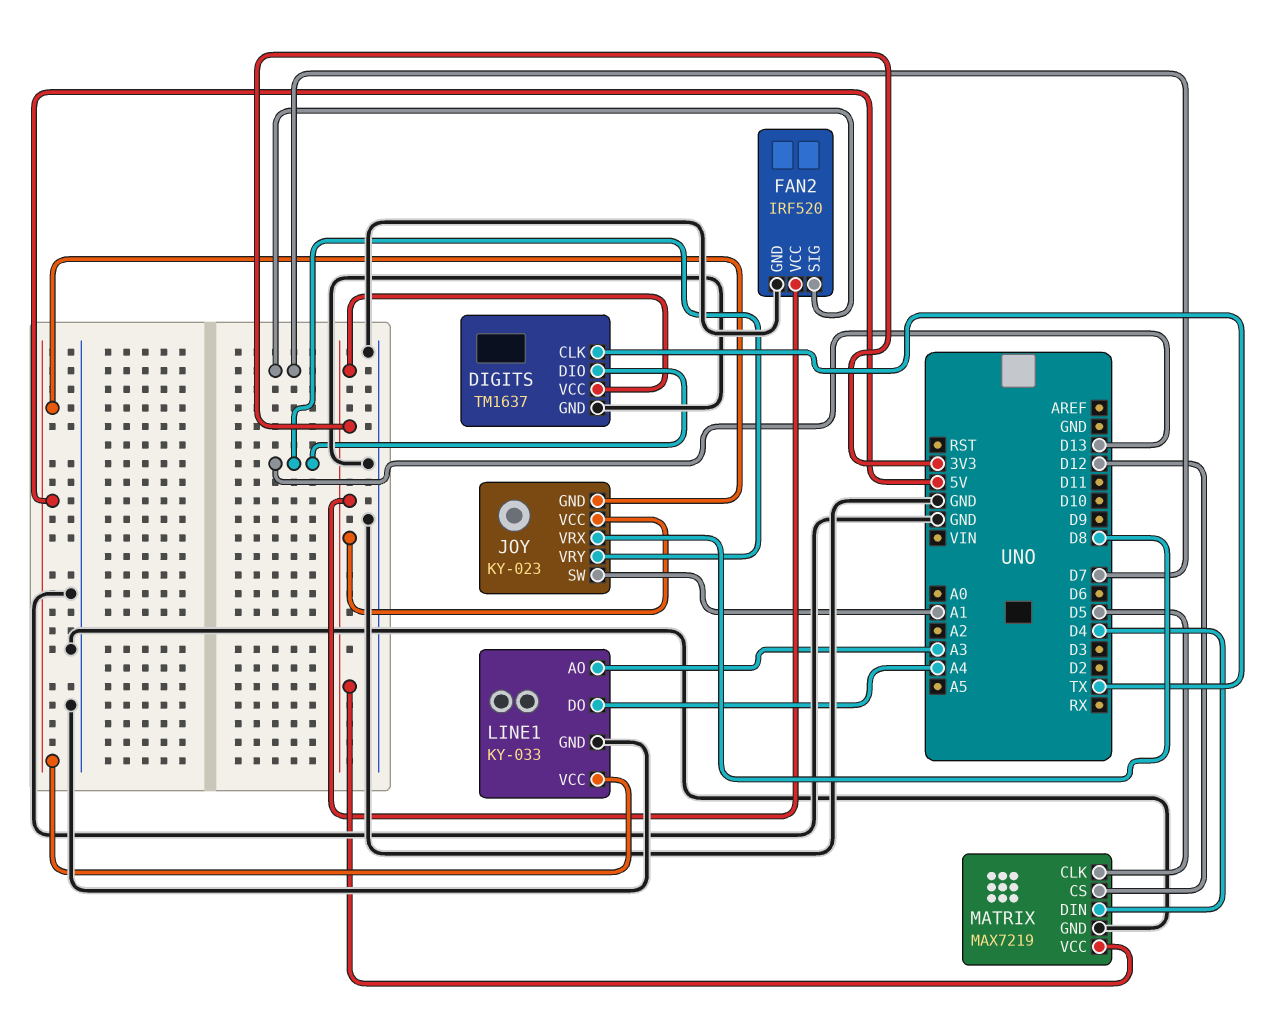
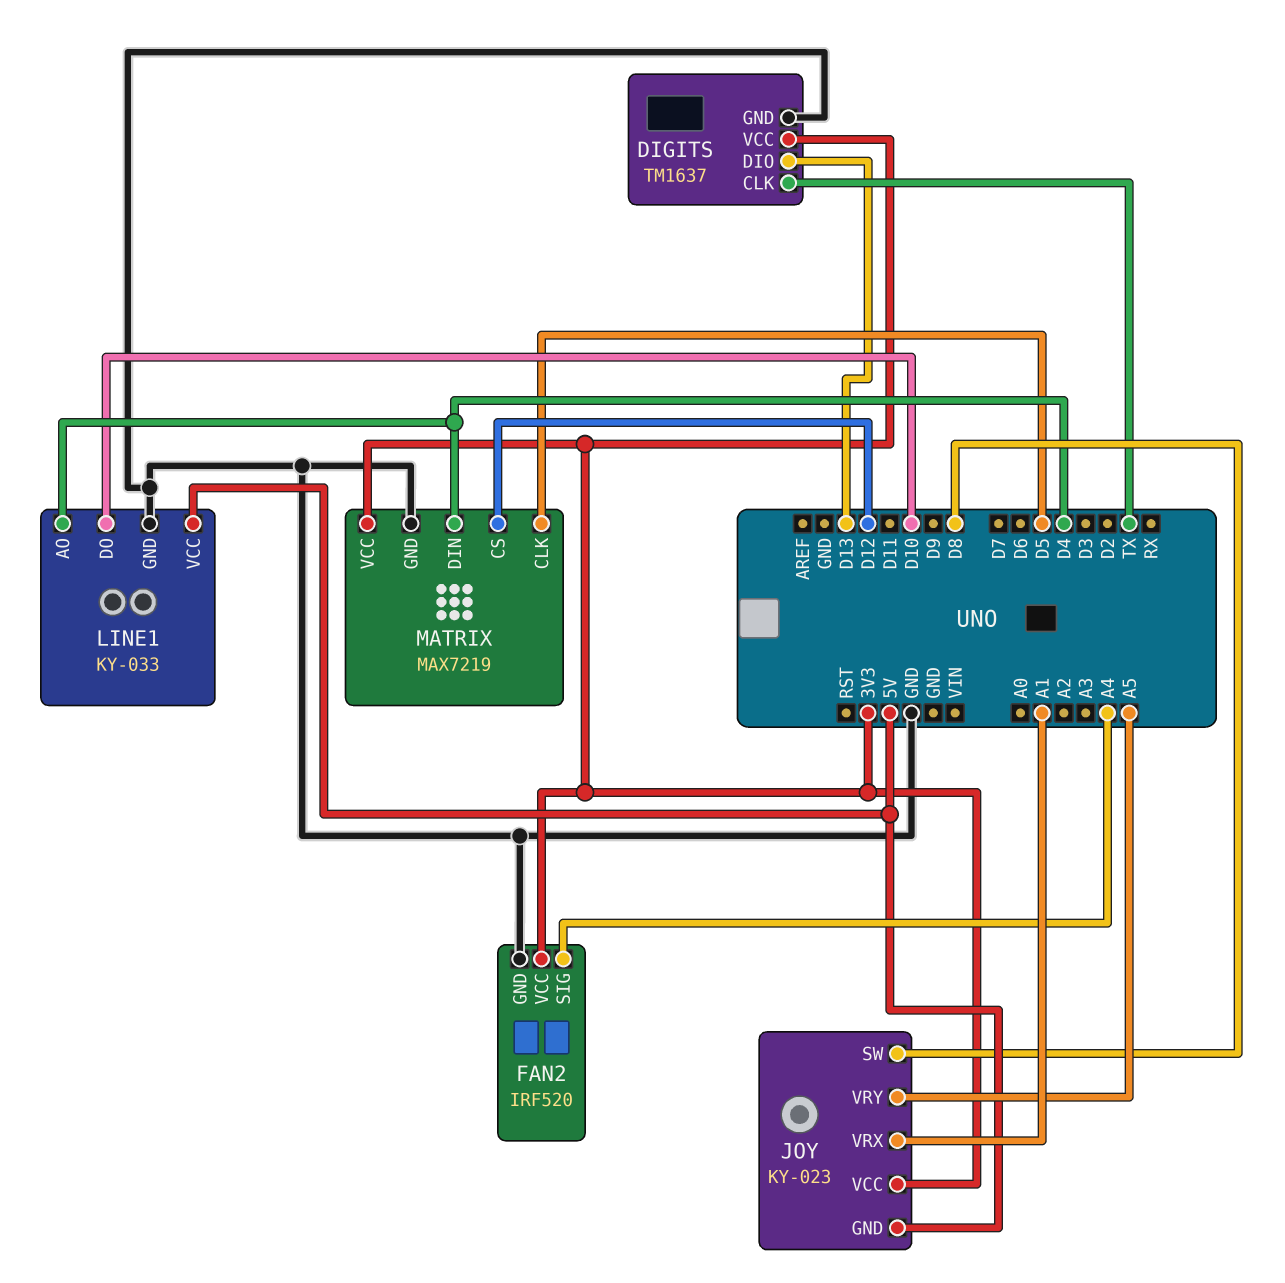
FAN2 pin SIG: D7 -> A4
JOY pin SW: A1 -> D8
JOY pin VRX: D8 -> A1
JOY pin VRY: D13 -> A5
LINE1 pin AO: A3 -> D4
LINE1 pin DO: A4 -> D10

